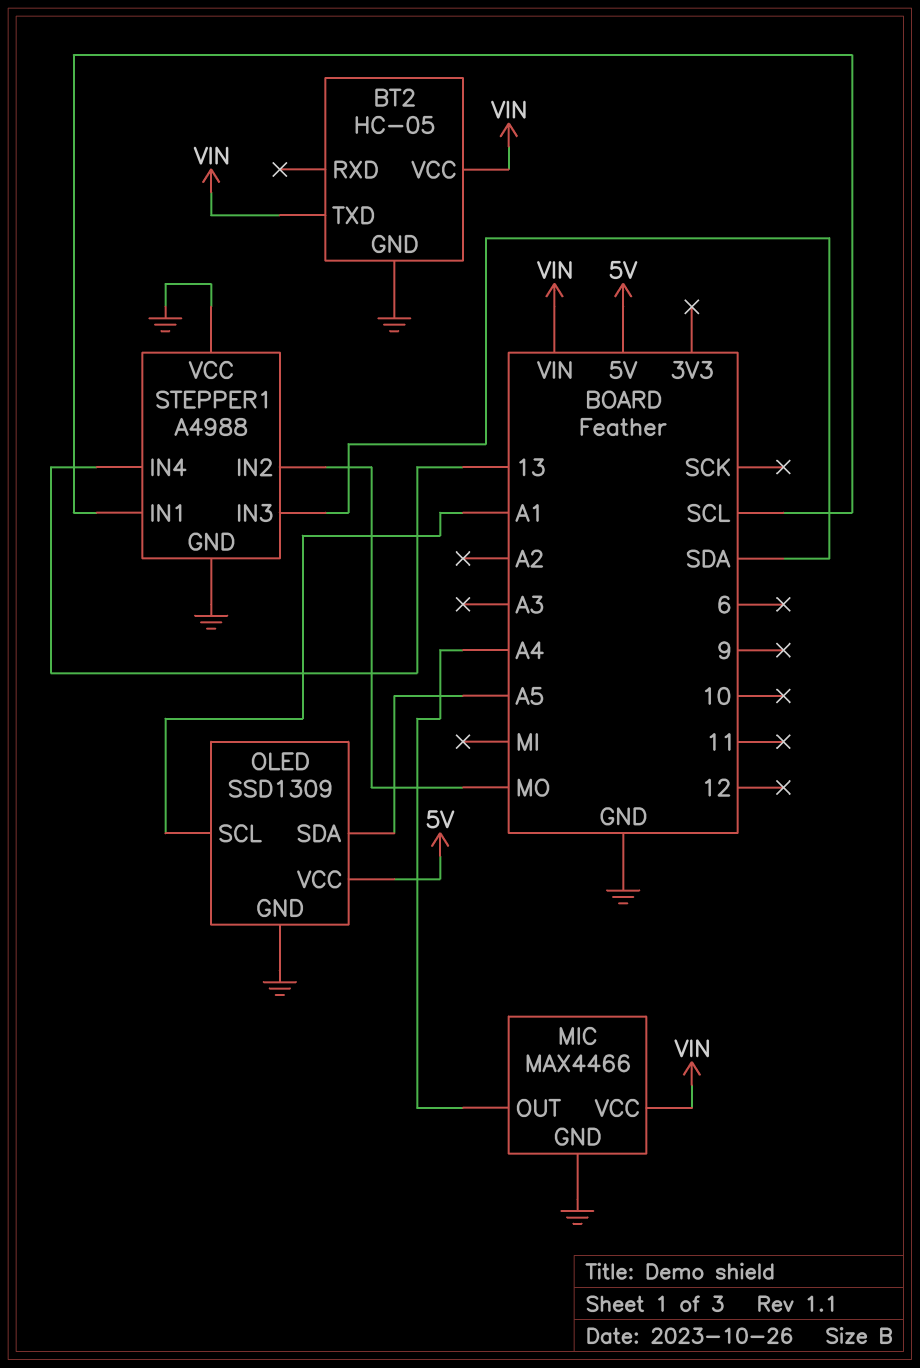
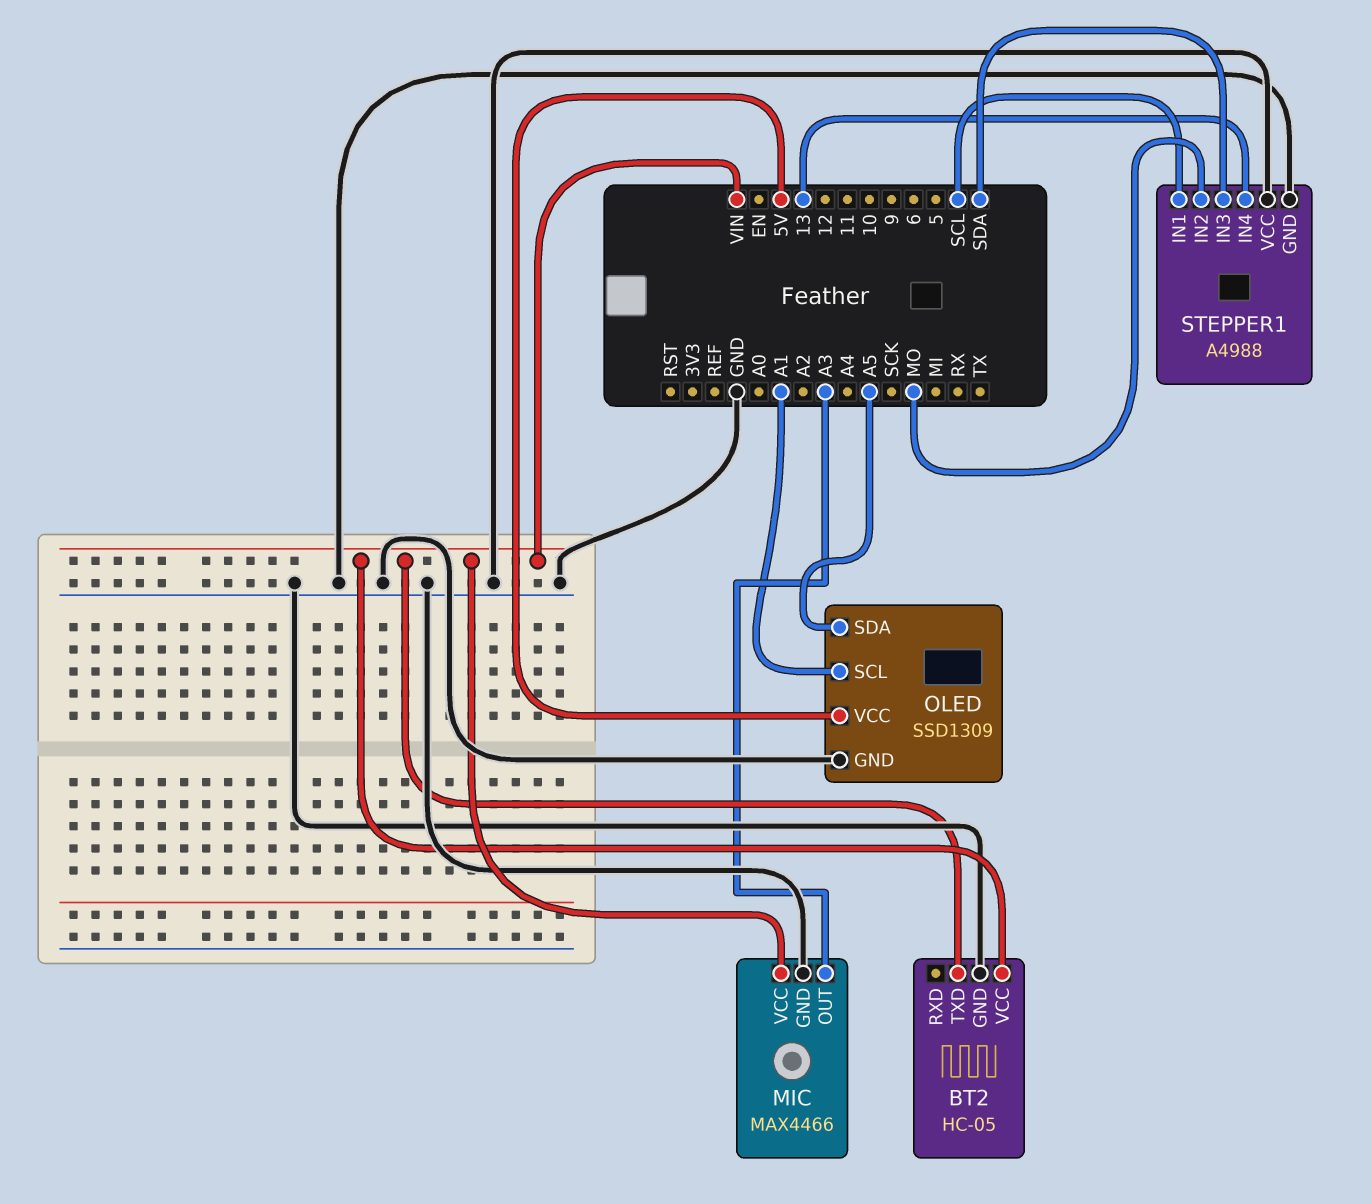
MIC pin OUT: A4 -> A3

